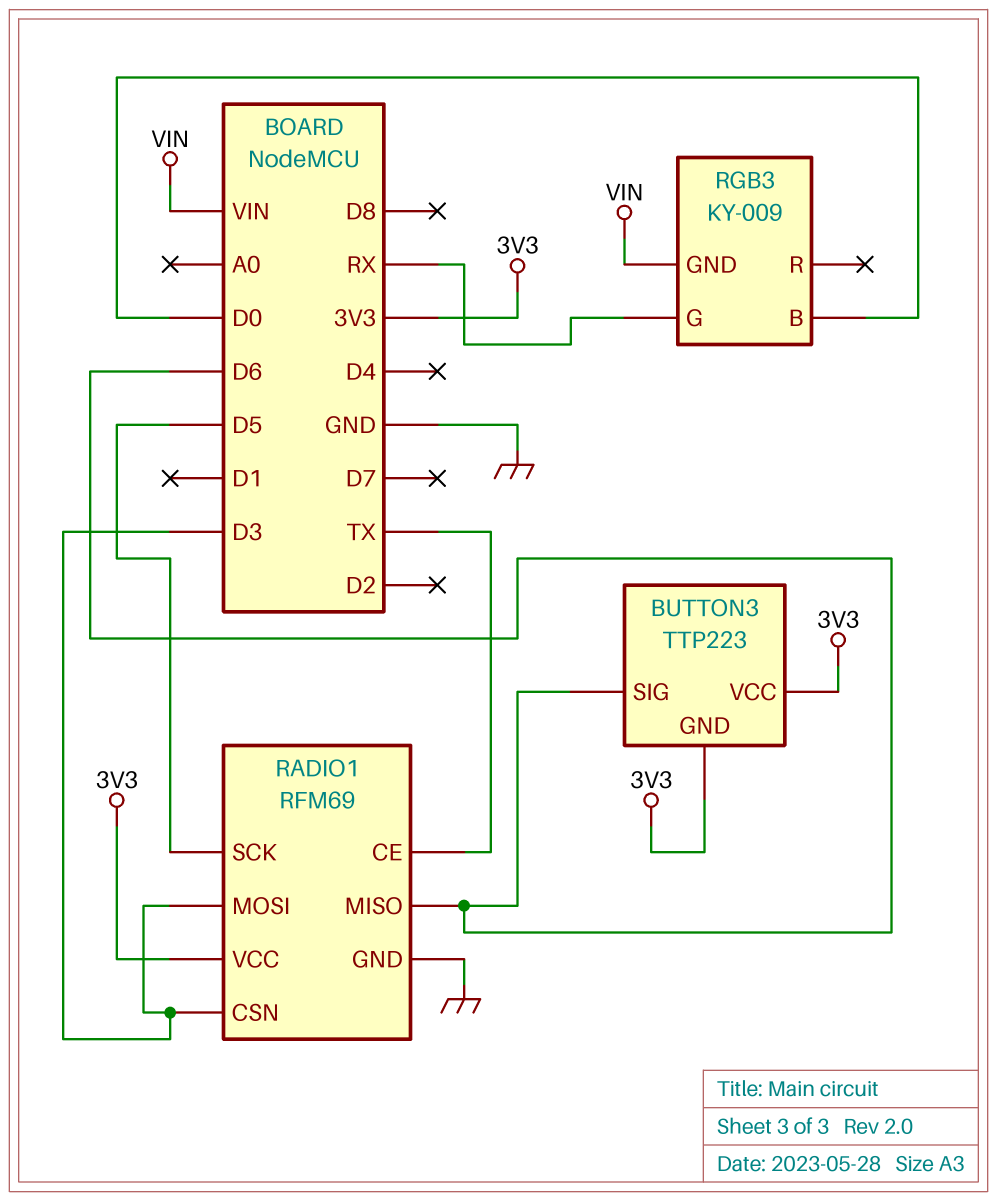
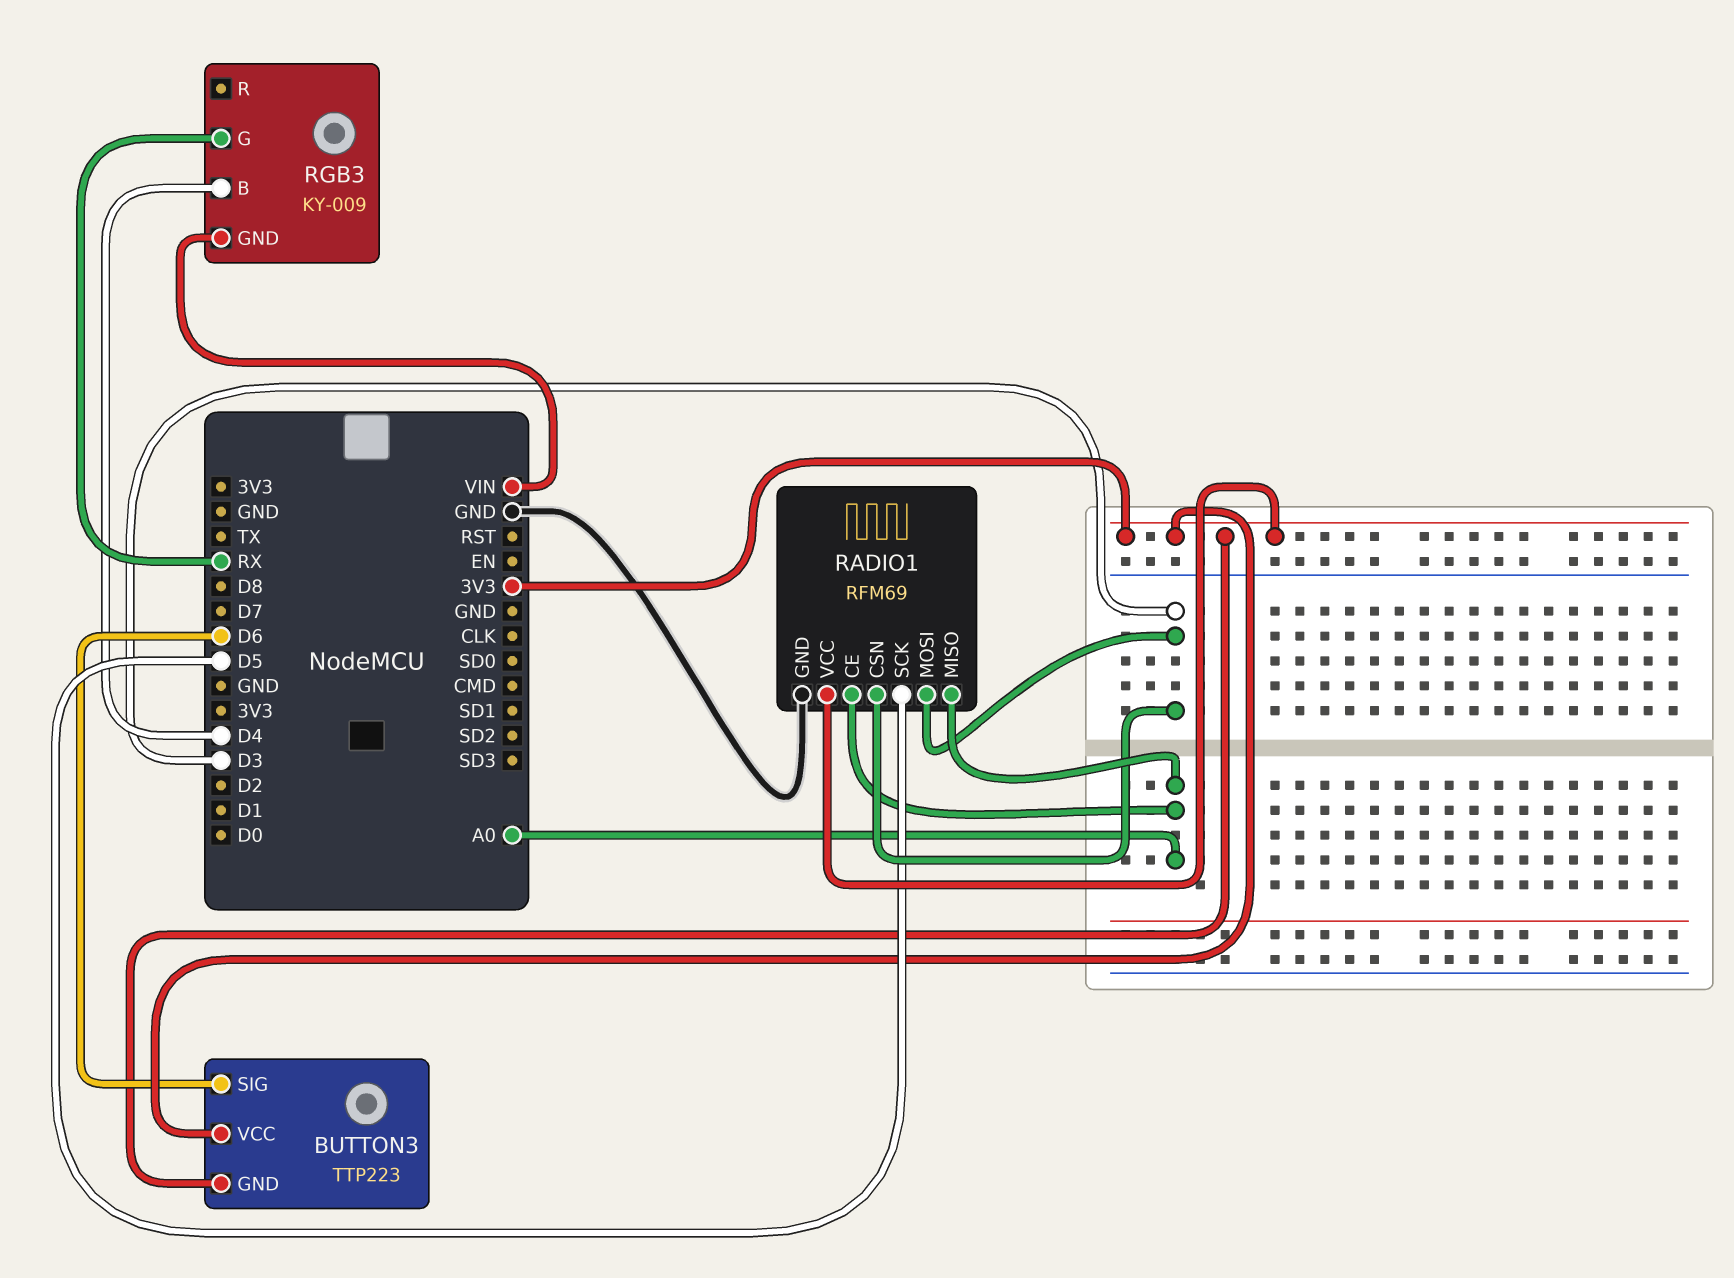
RADIO1 pin CE: TX -> A0
RADIO1 pin MISO: D6 -> A0
RGB3 pin B: D0 -> D4

